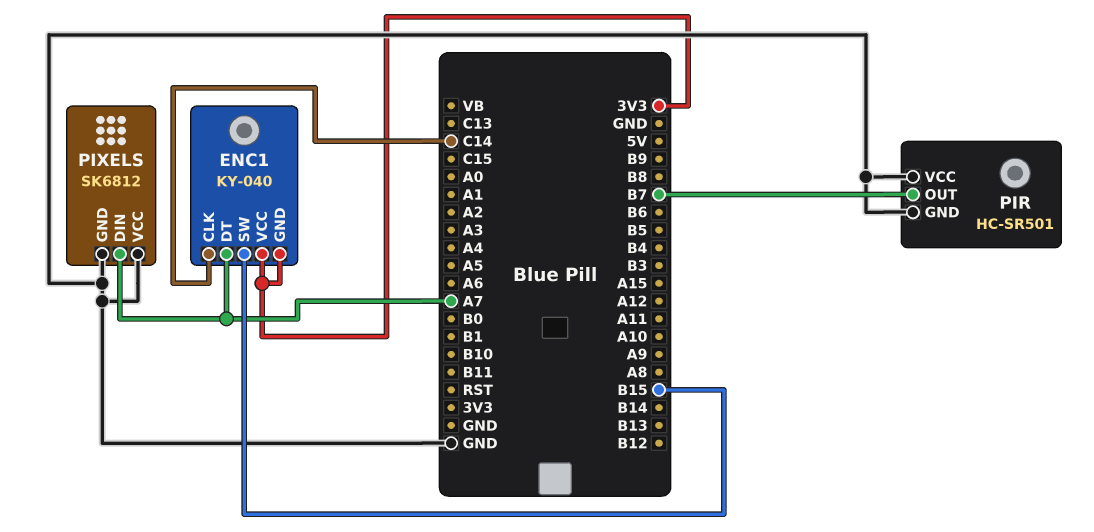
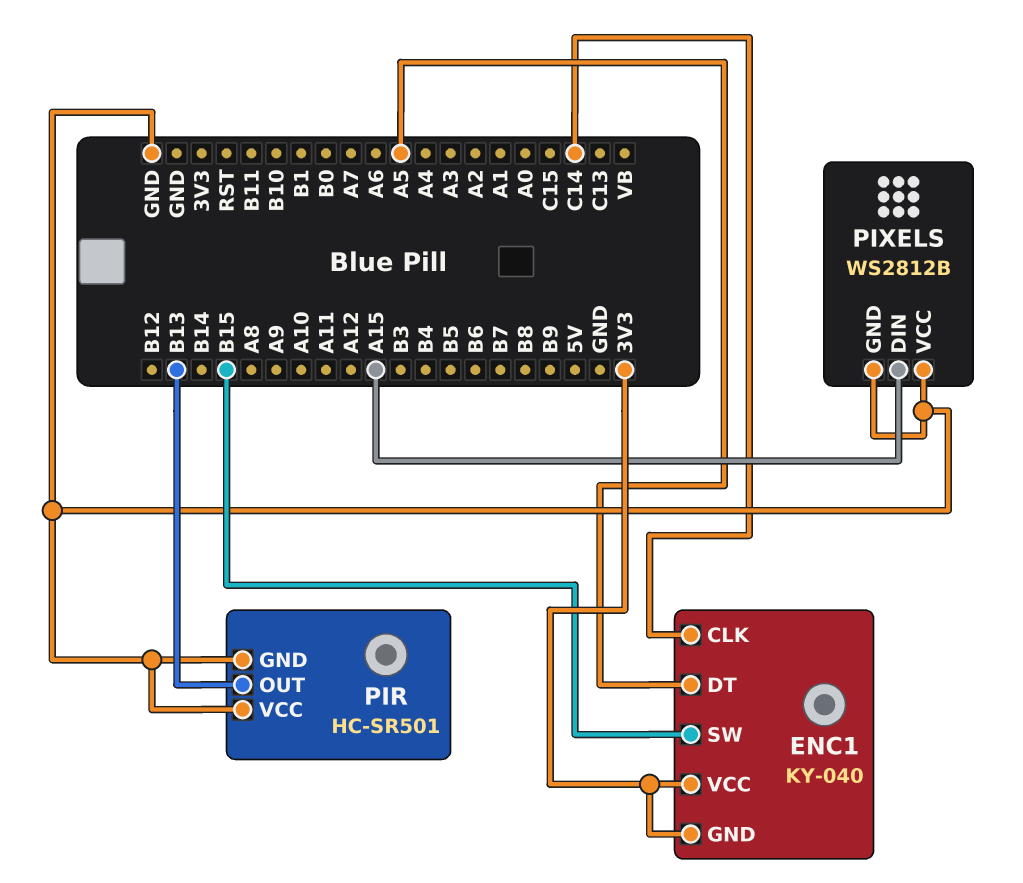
ENC1 pin DT: A7 -> A5
PIR pin OUT: B7 -> B13
PIXELS: SK6812 -> WS2812B
PIXELS pin DIN: A7 -> A15

